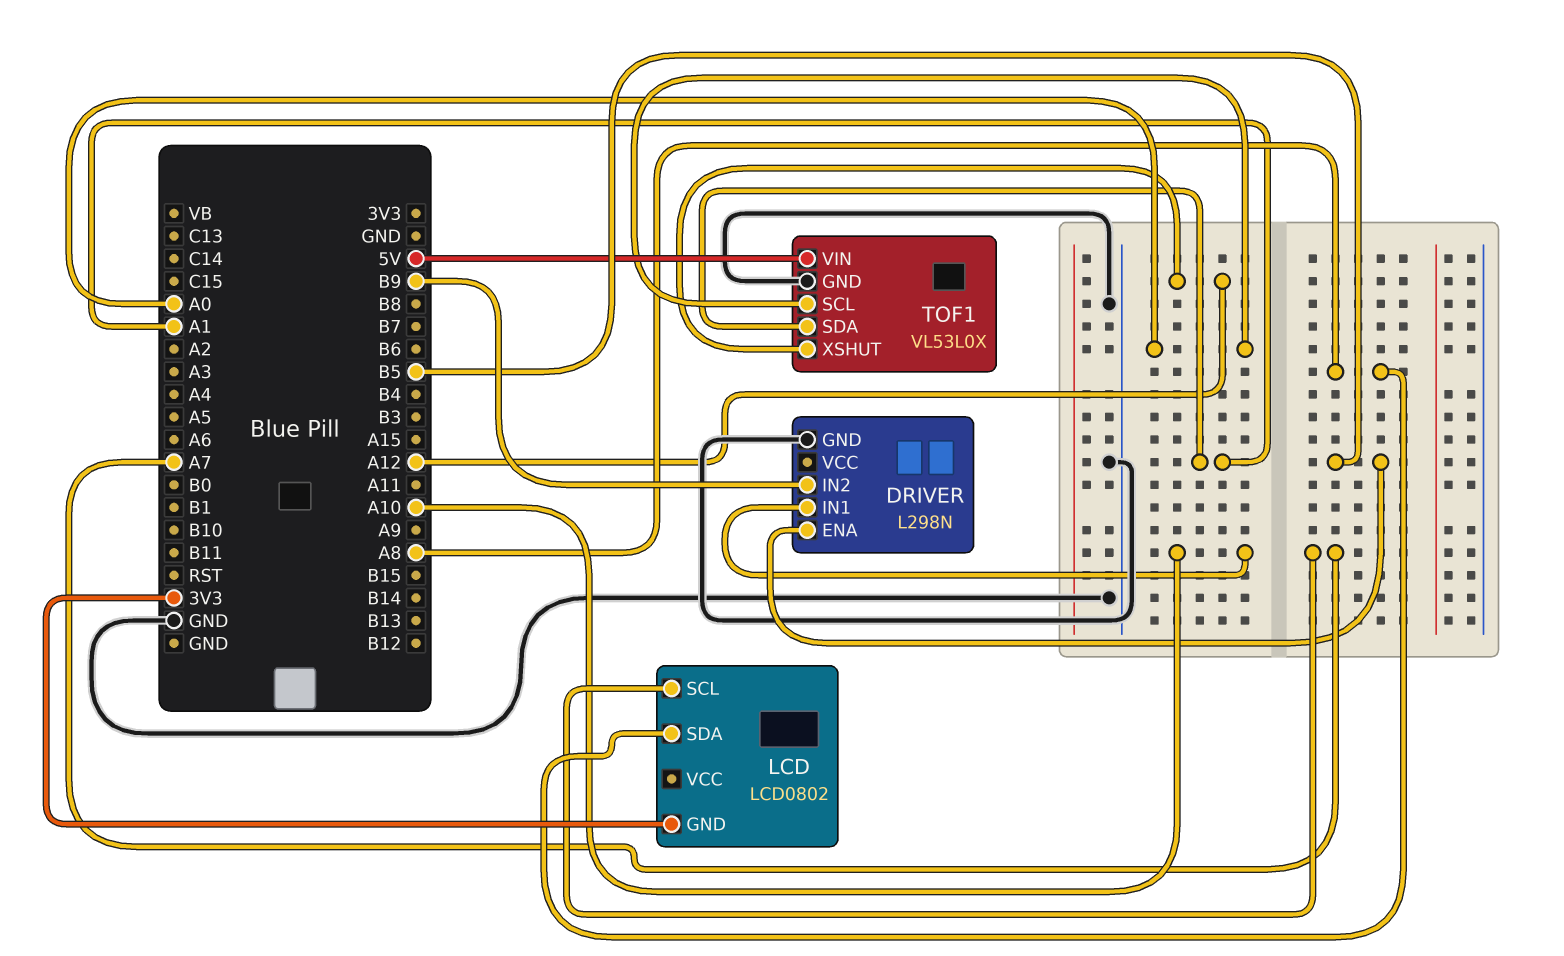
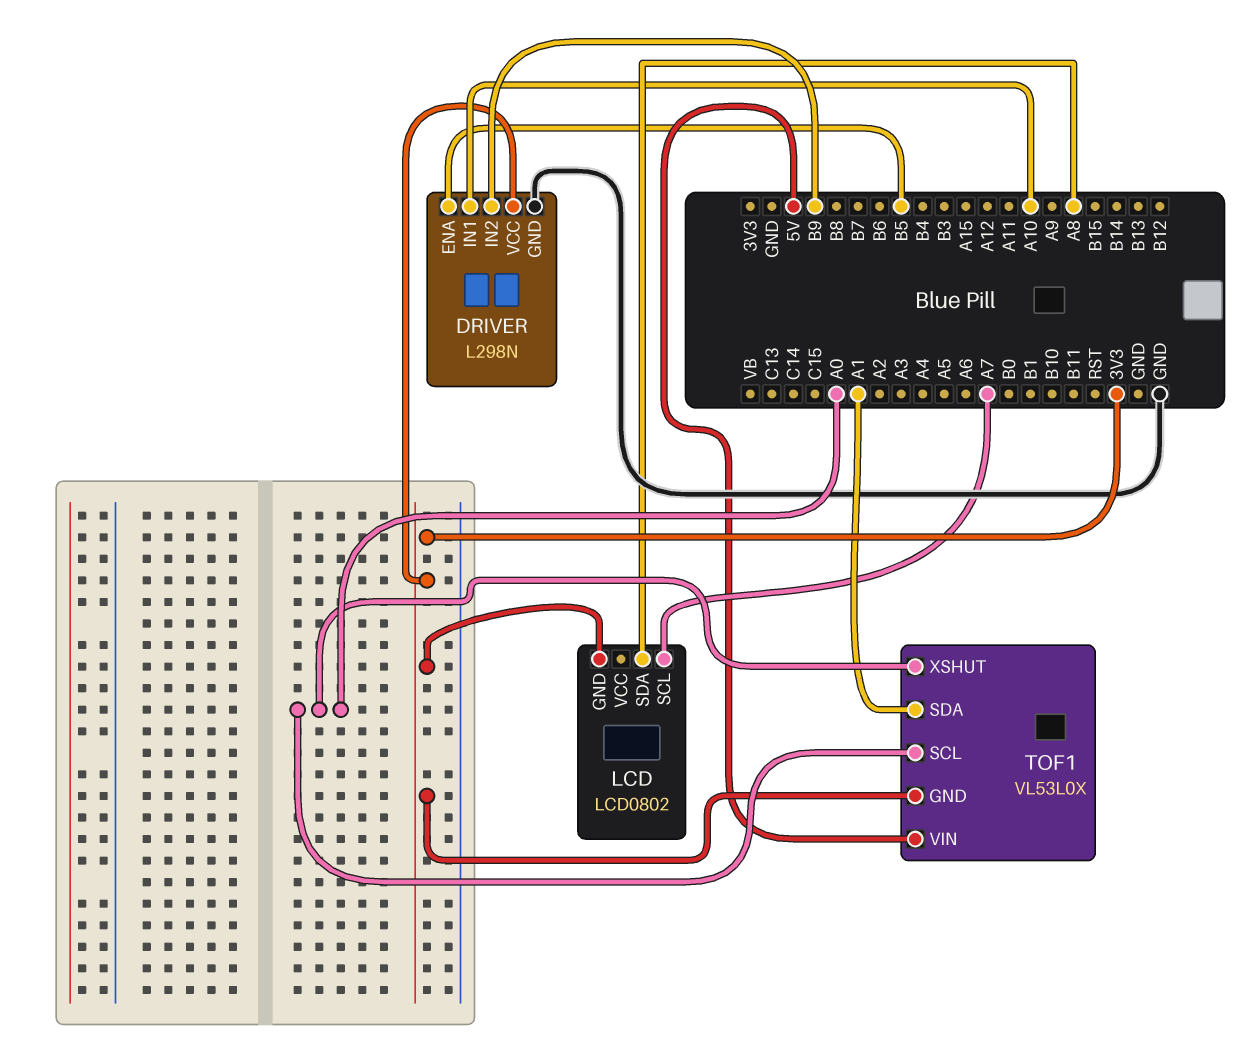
DRIVER pin VCC: none -> 3V3
TOF1 pin GND: GND -> 3V3
TOF1 pin XSHUT: A12 -> A0

